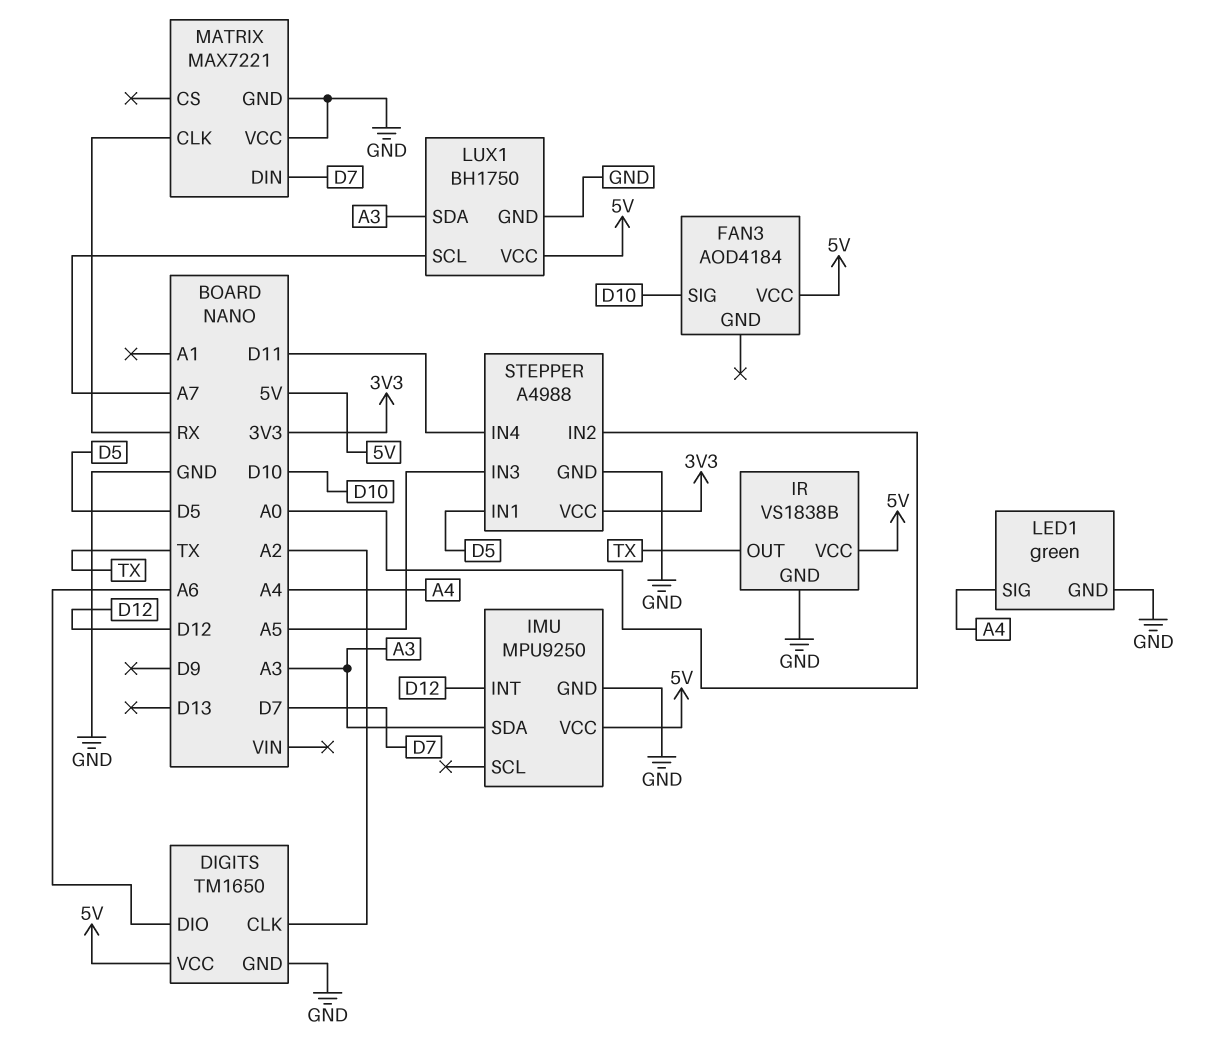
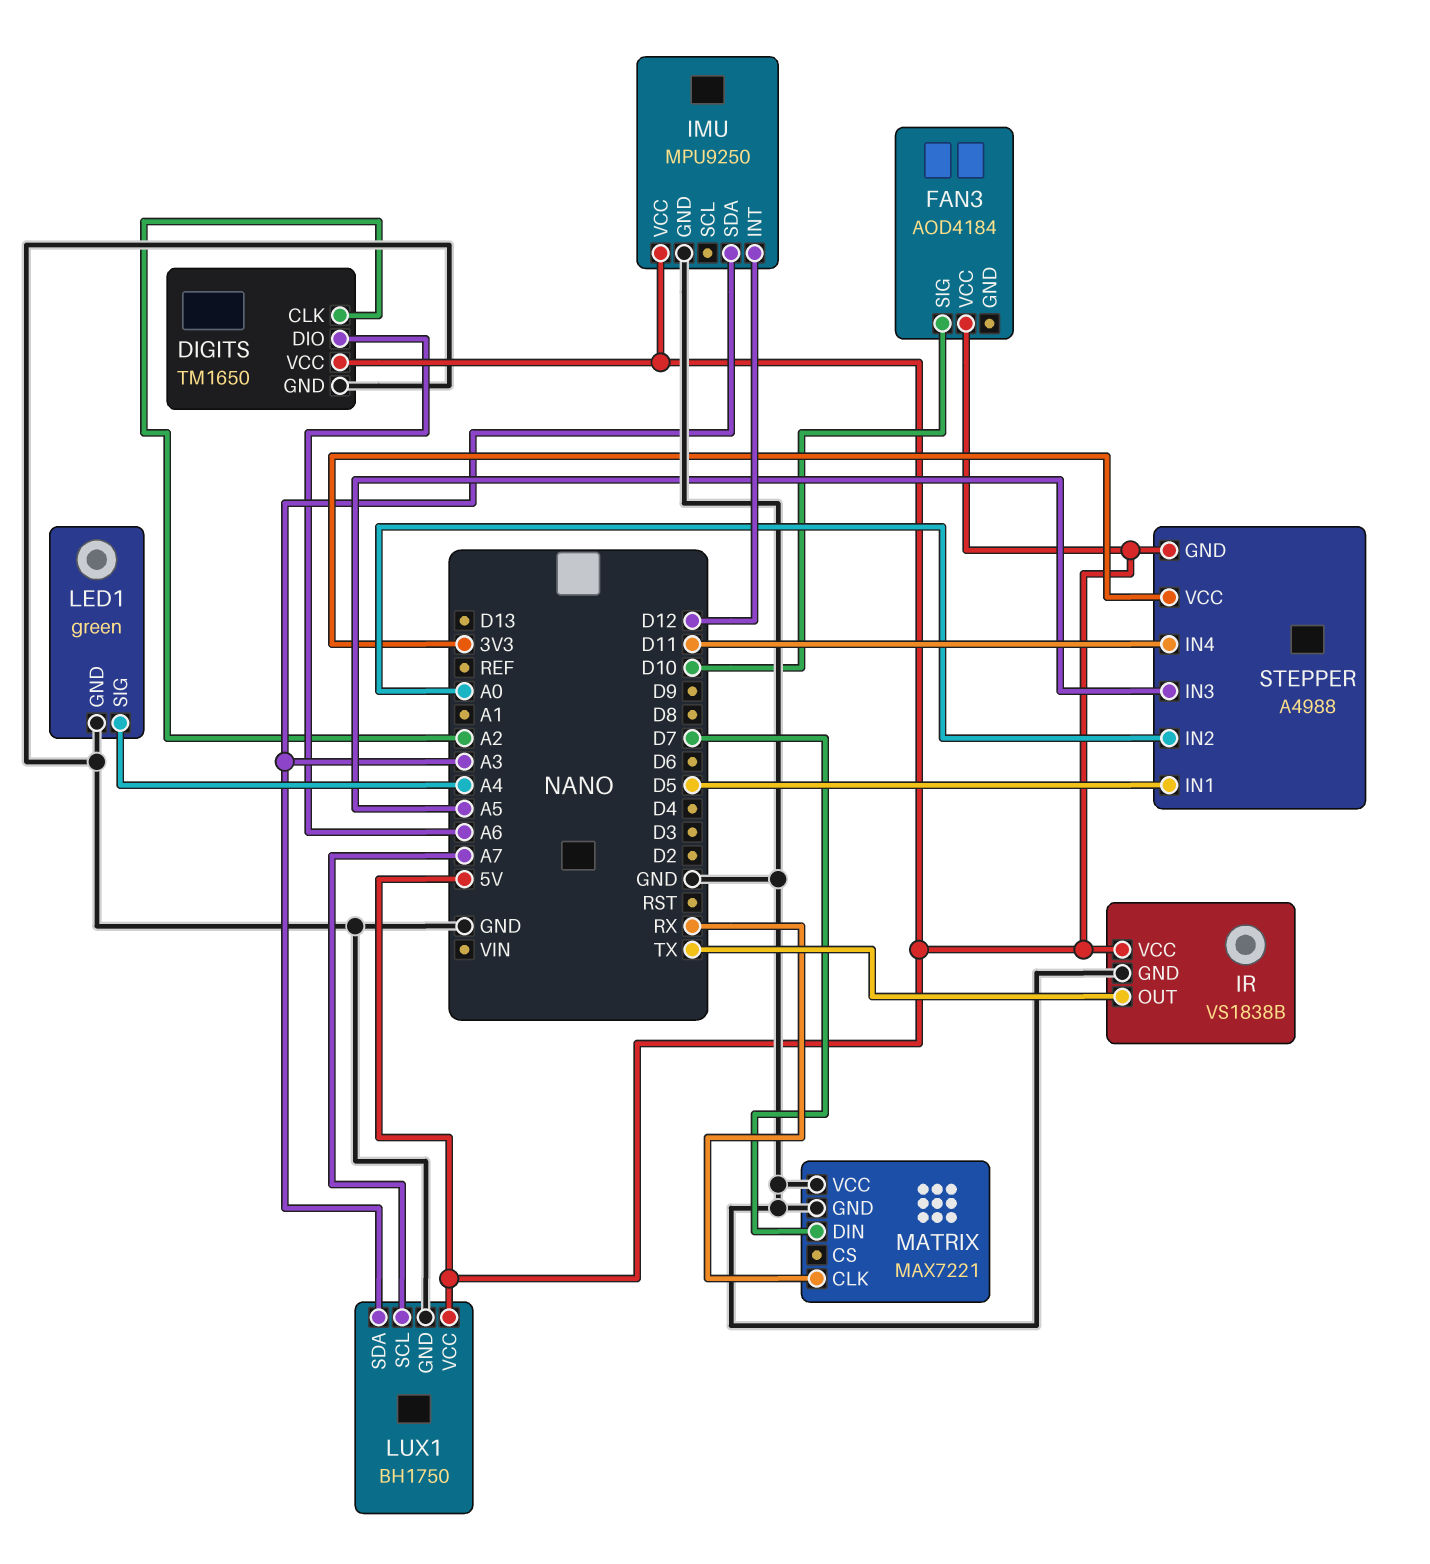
STEPPER pin GND: GND -> 5V

